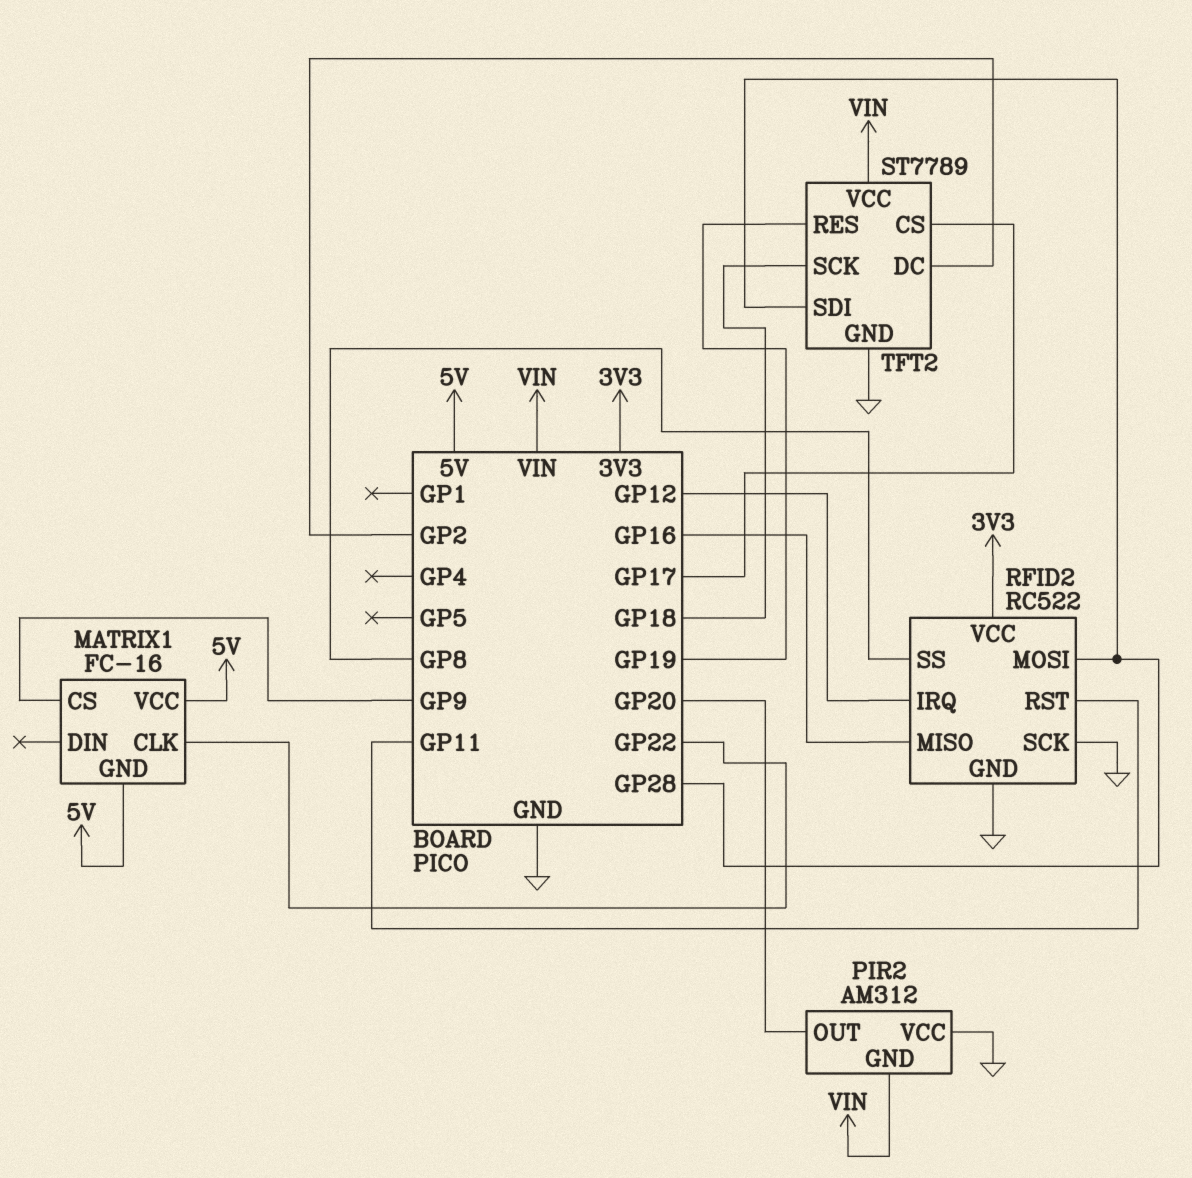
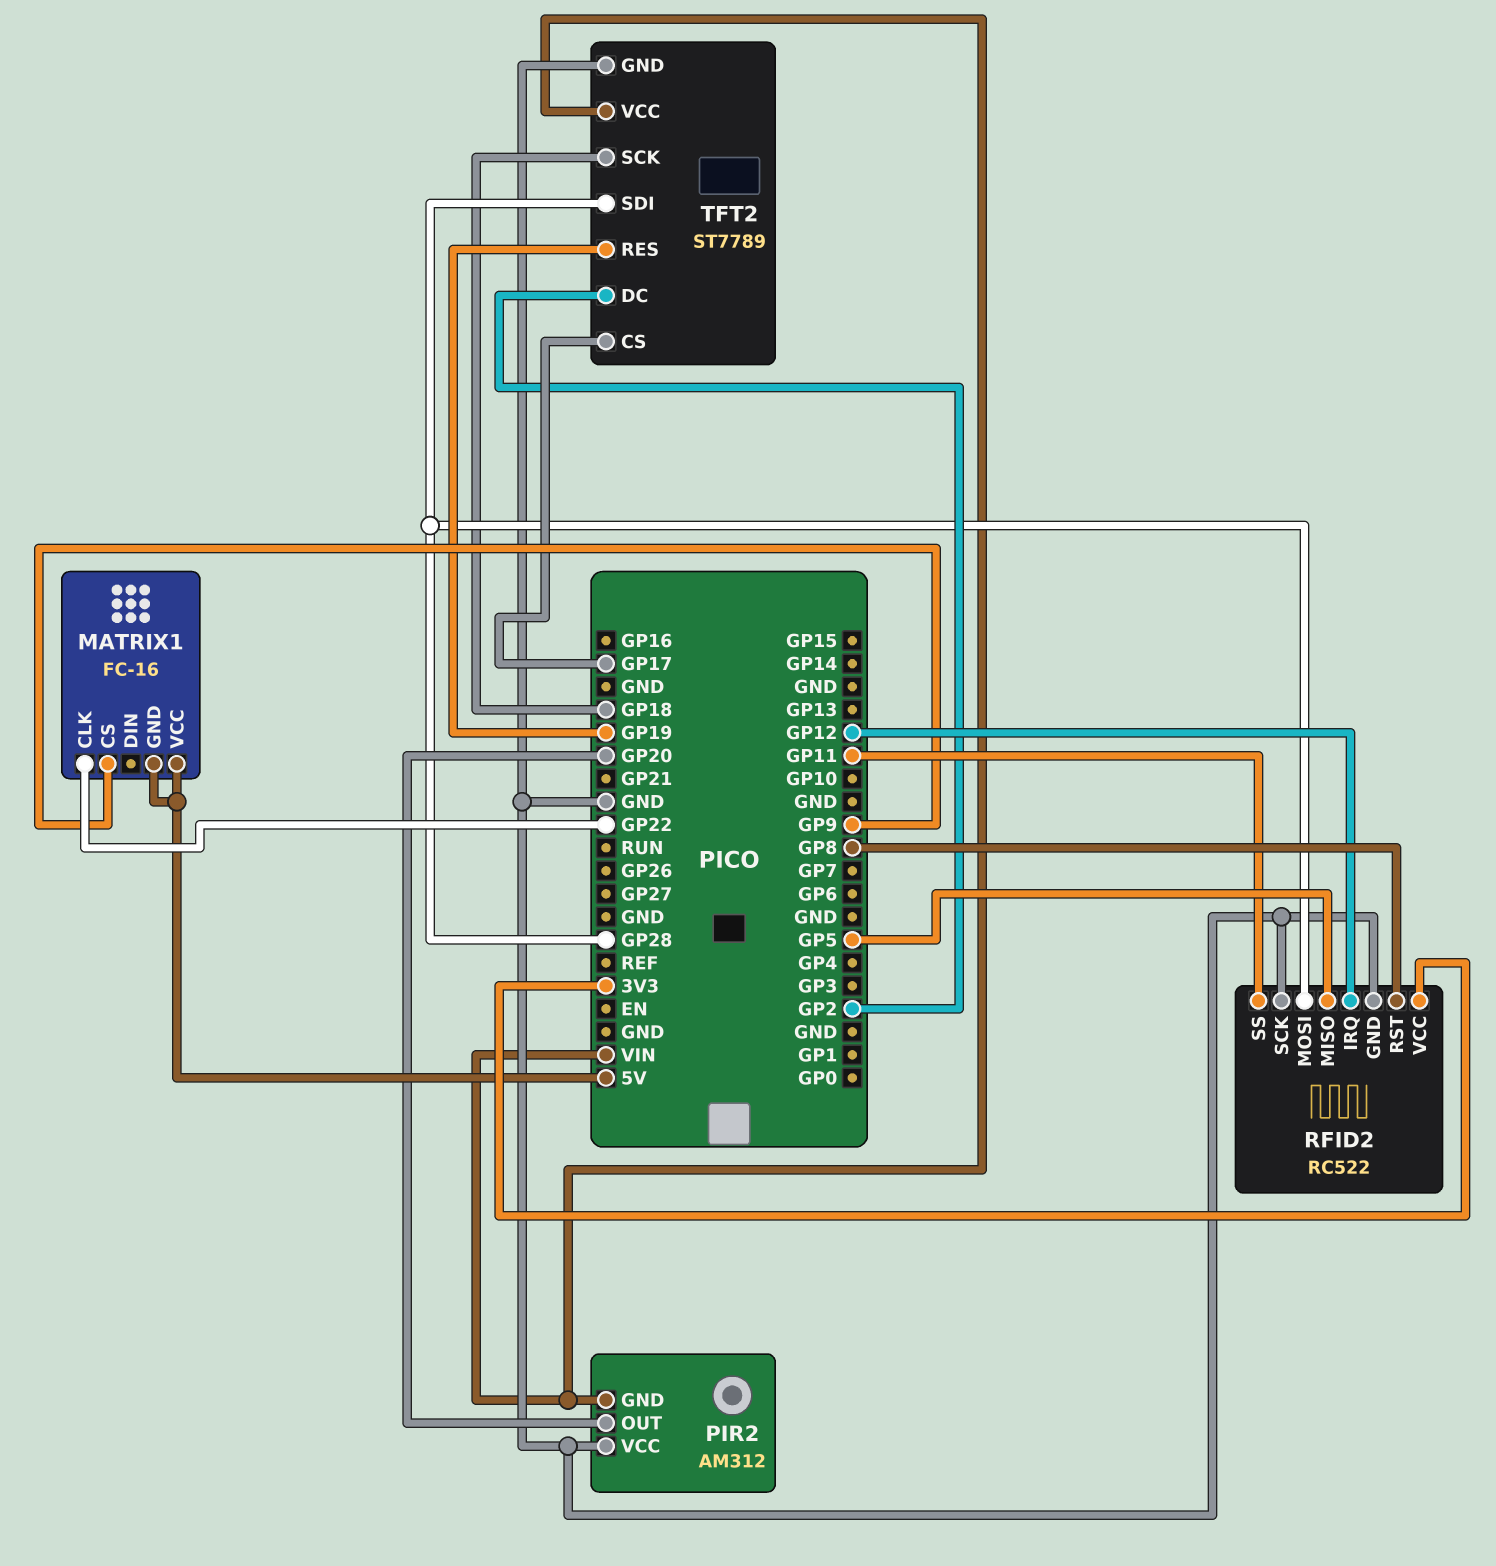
RFID2 pin MISO: GP16 -> GP5
RFID2 pin RST: GP11 -> GP8
RFID2 pin SS: GP8 -> GP11

